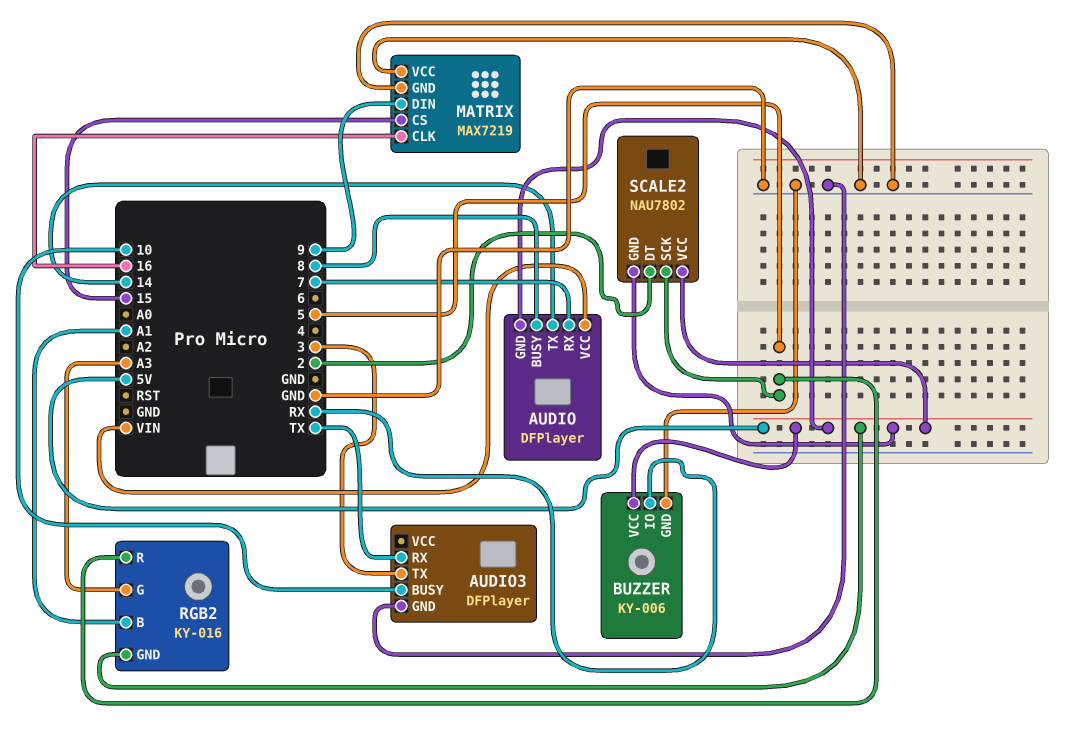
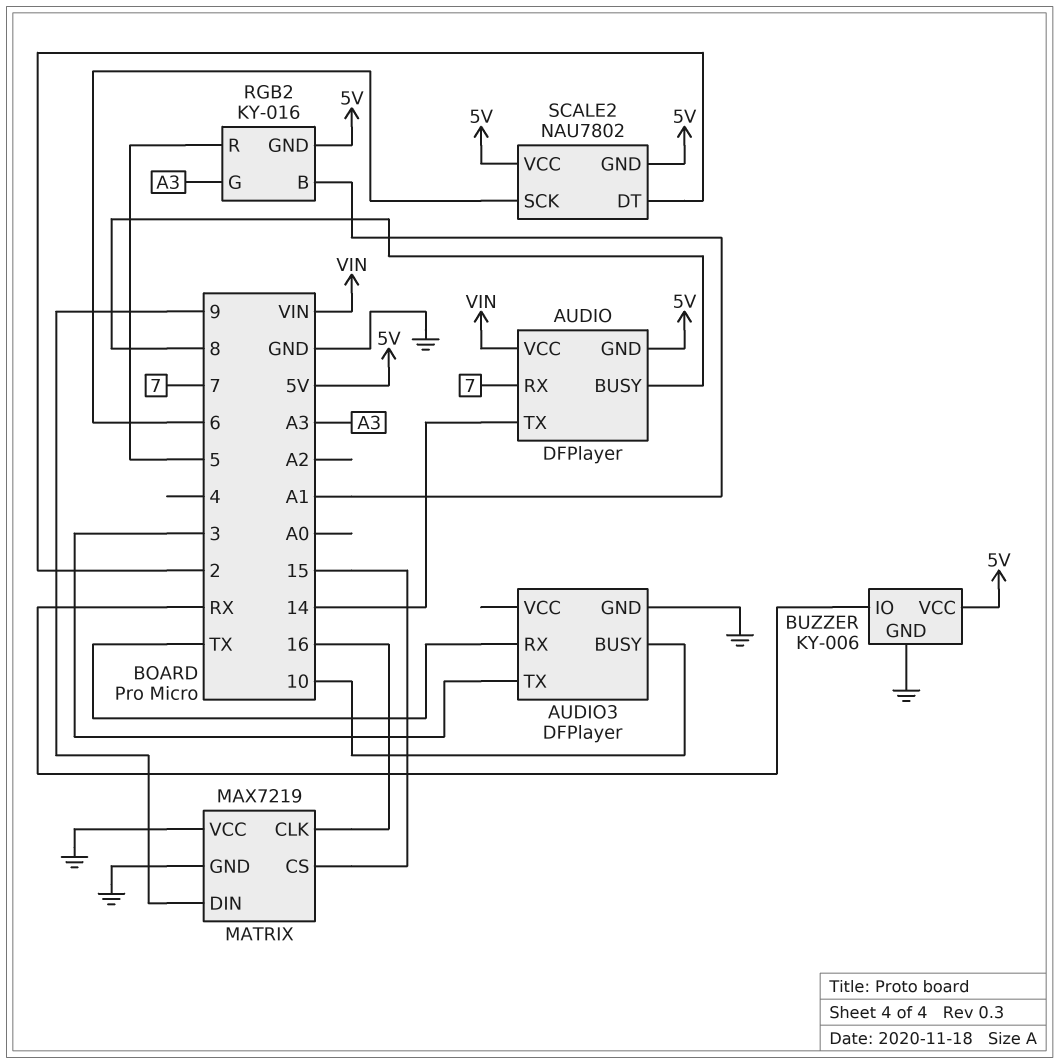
SCALE2 pin SCK: 5 -> 6

